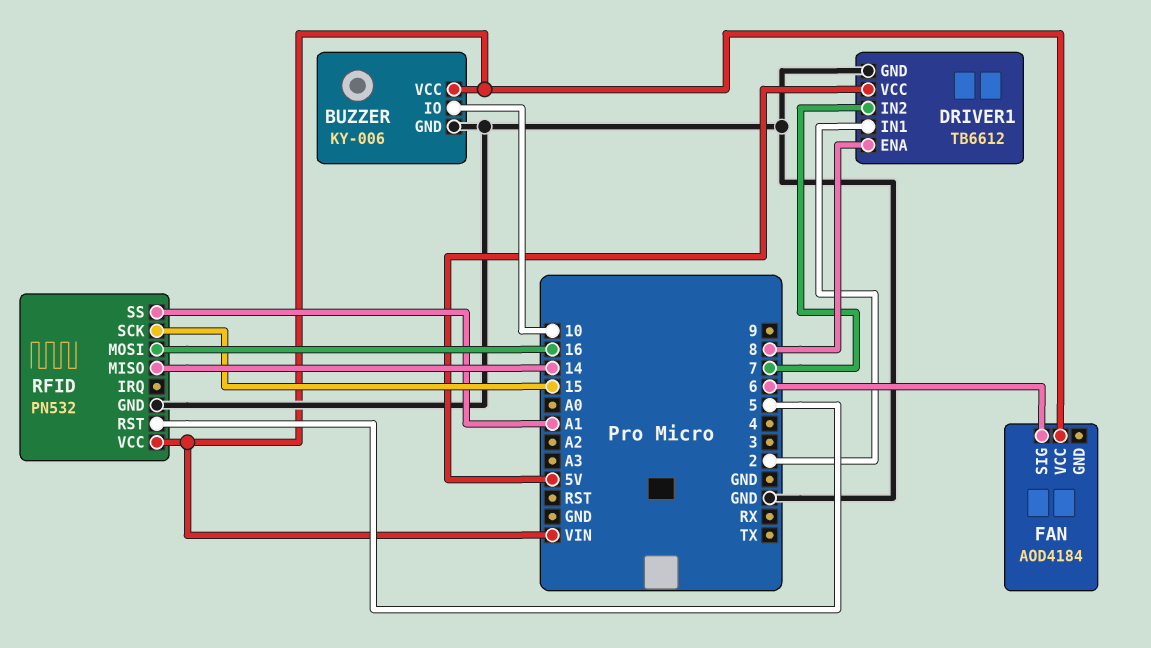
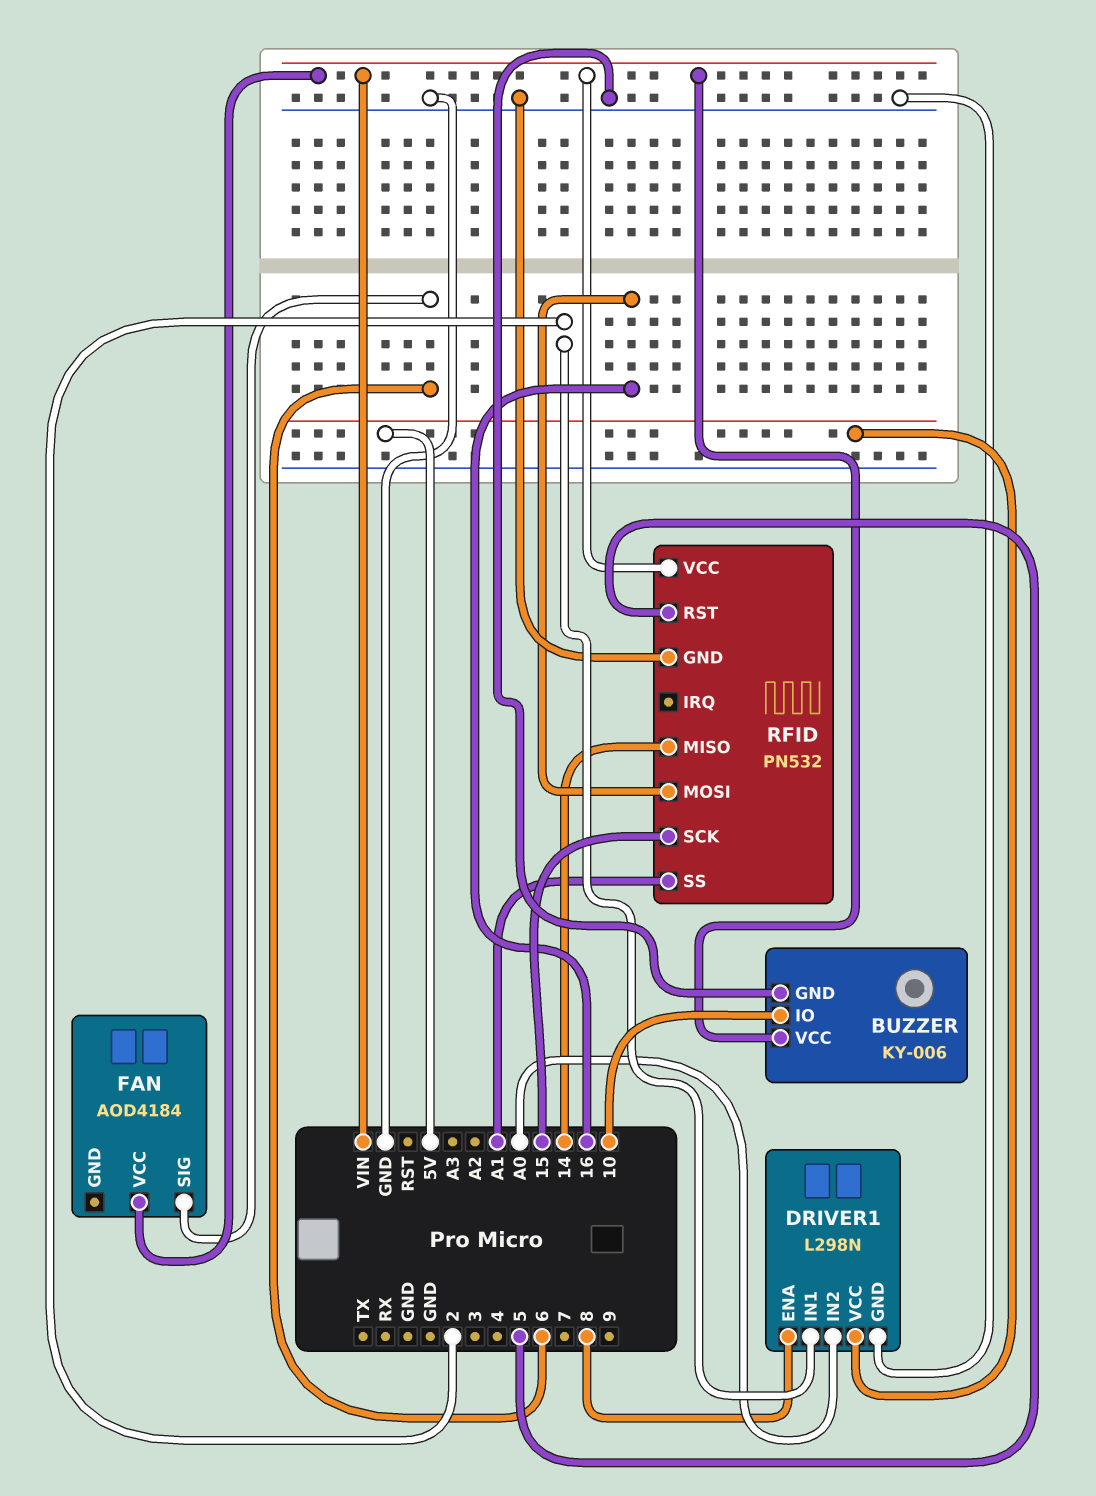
DRIVER1: TB6612 -> L298N
DRIVER1 pin IN2: 7 -> A0

